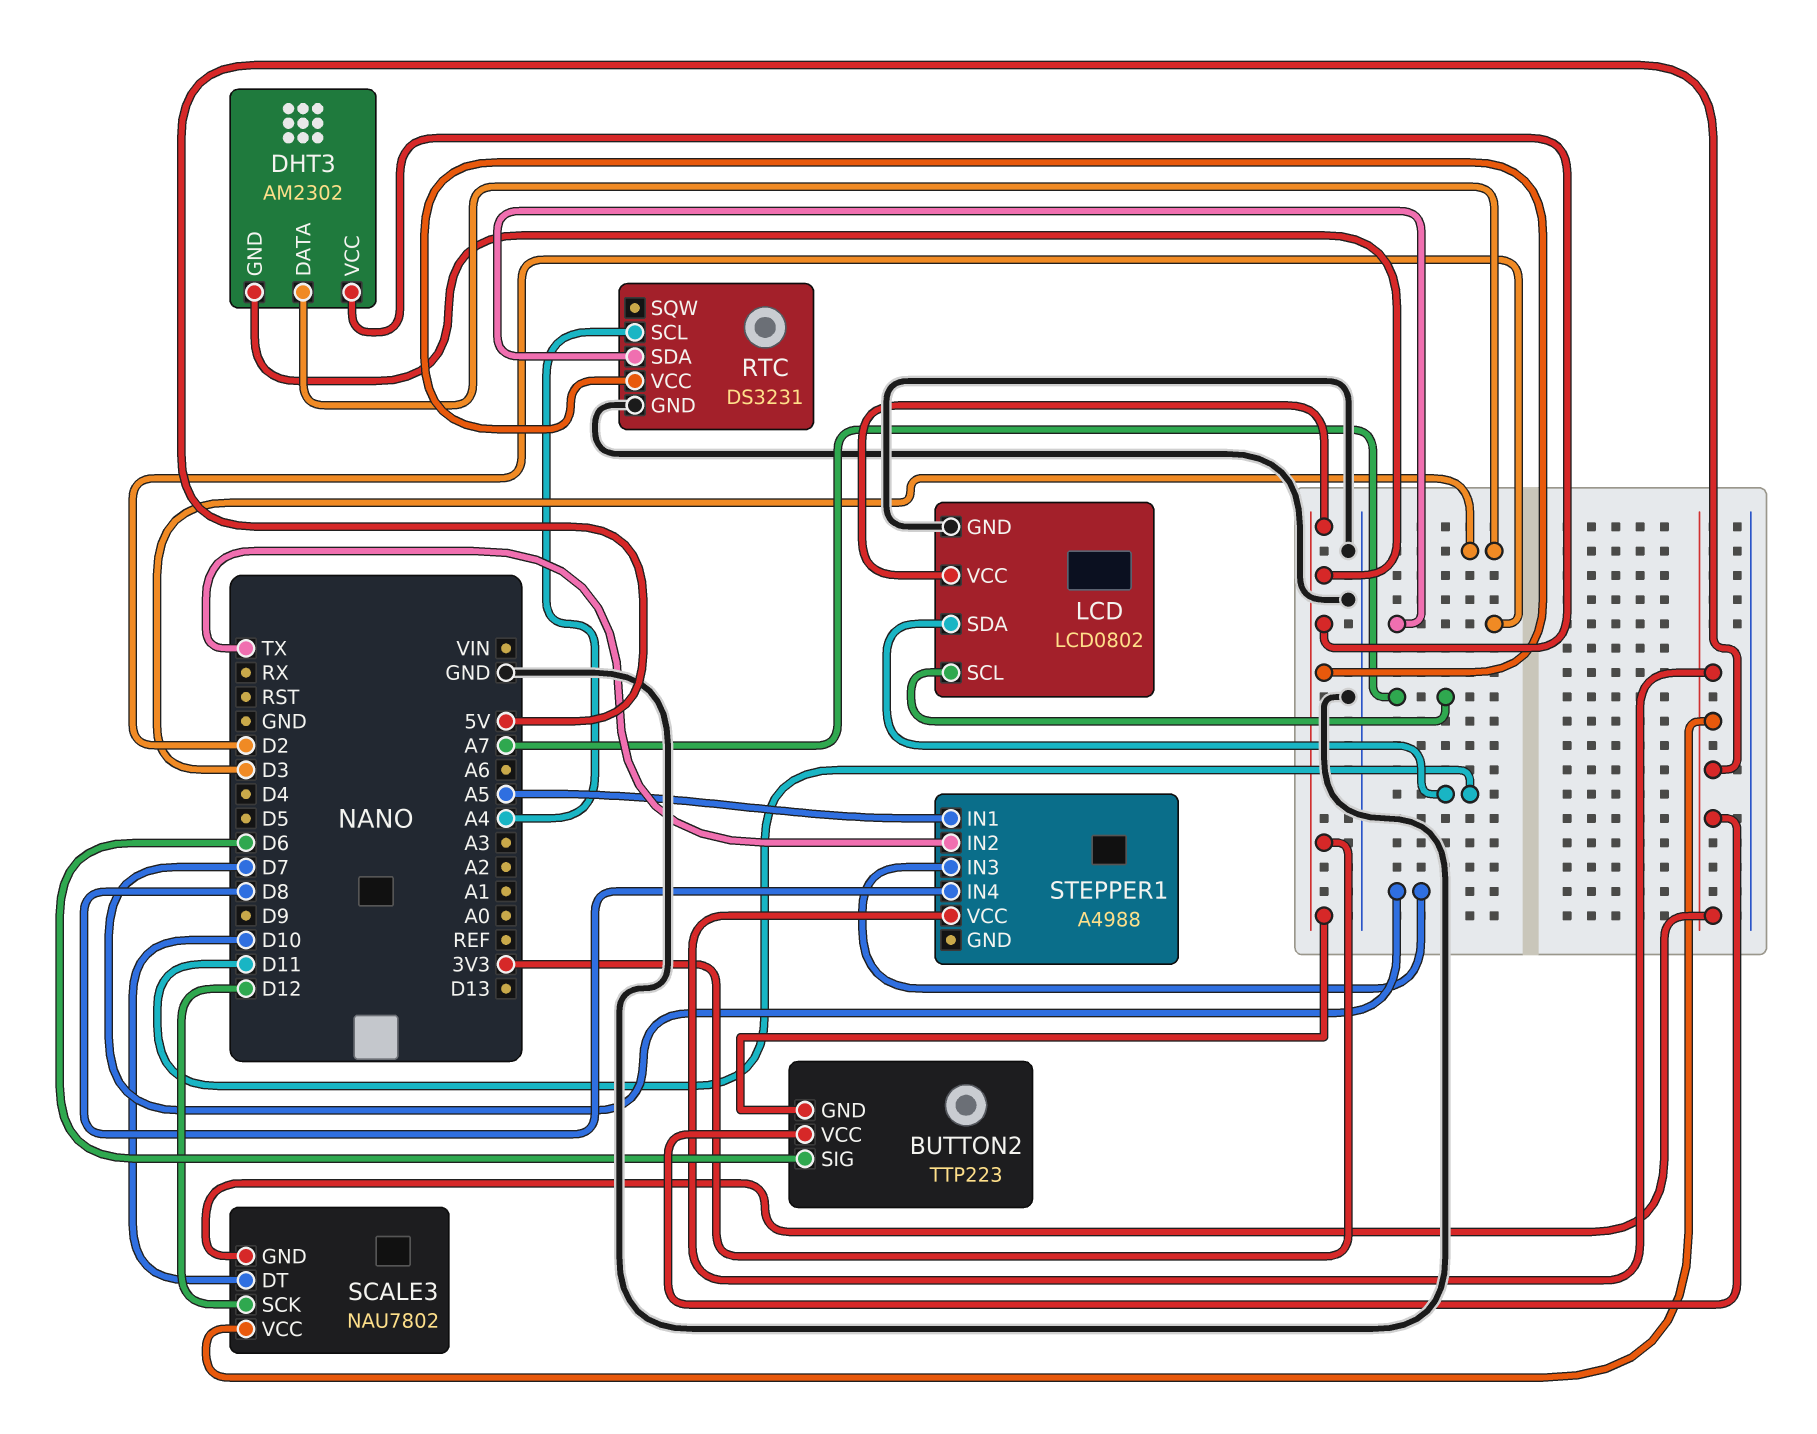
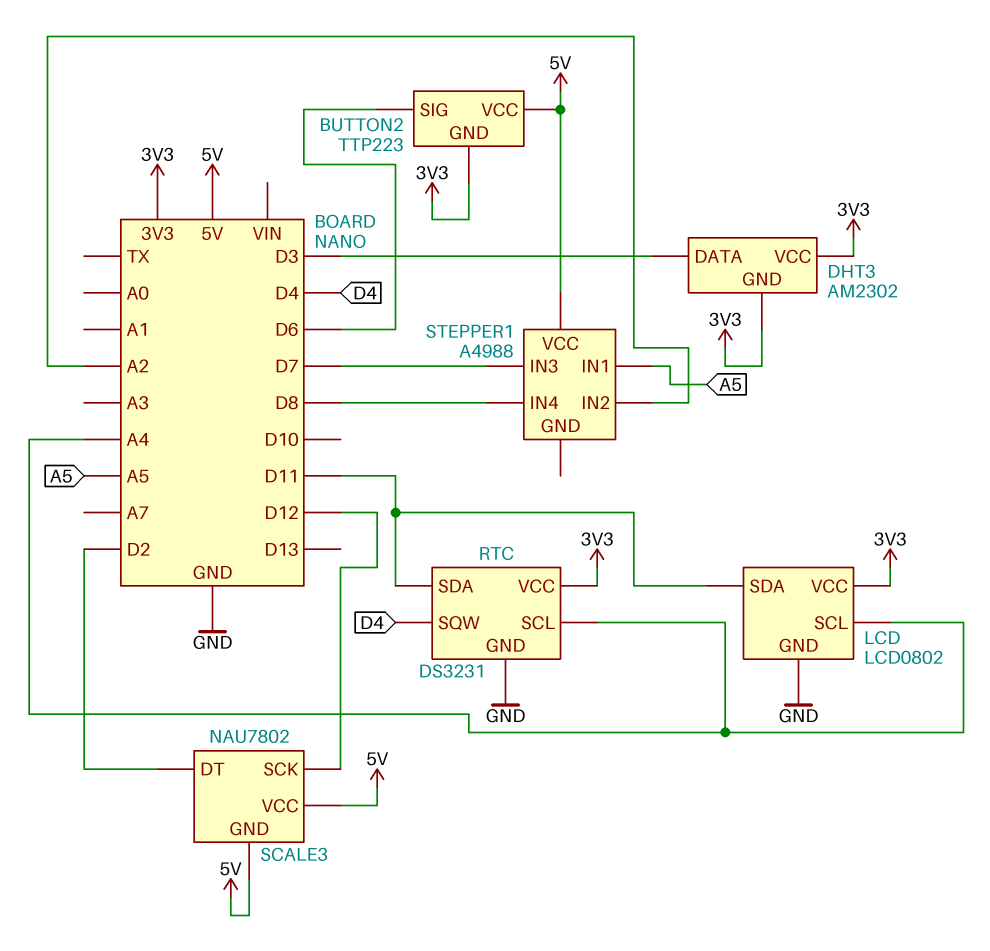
LCD pin SCL: A7 -> A4
RTC pin SDA: D2 -> D11
RTC pin SQW: none -> D4
SCALE3 pin DT: D10 -> D2
STEPPER1 pin IN2: TX -> A2

